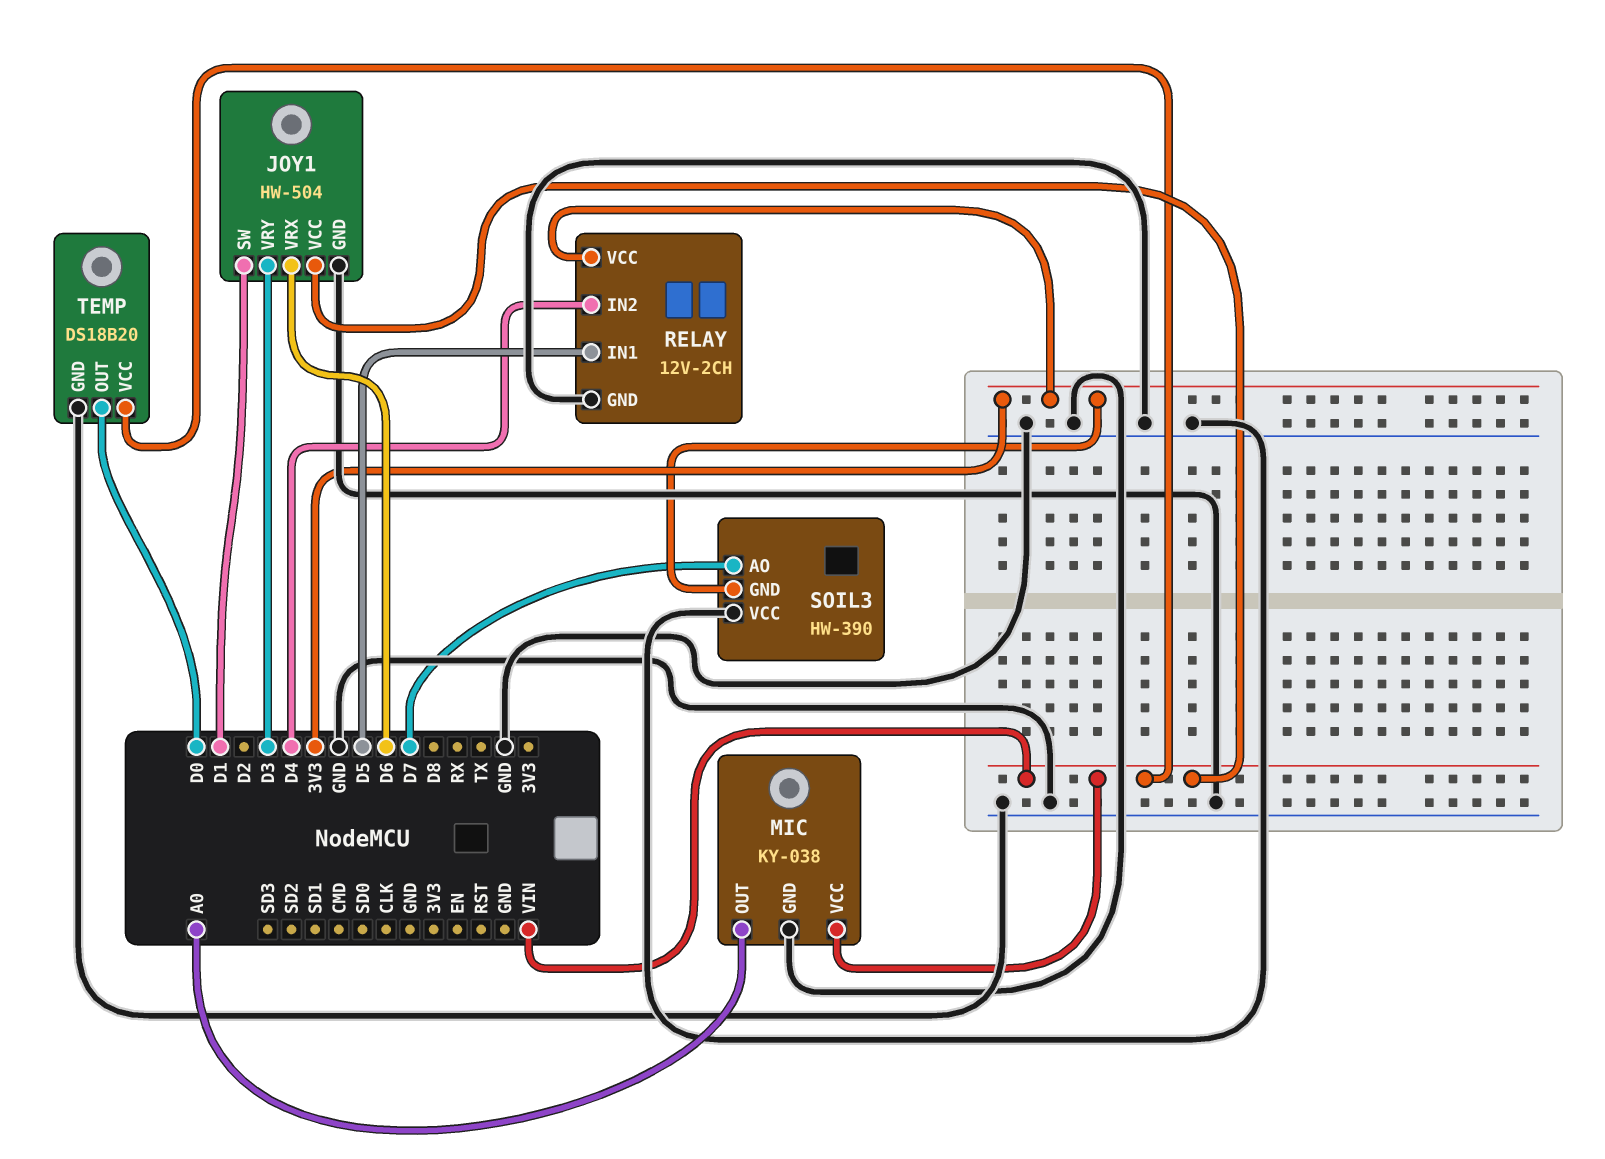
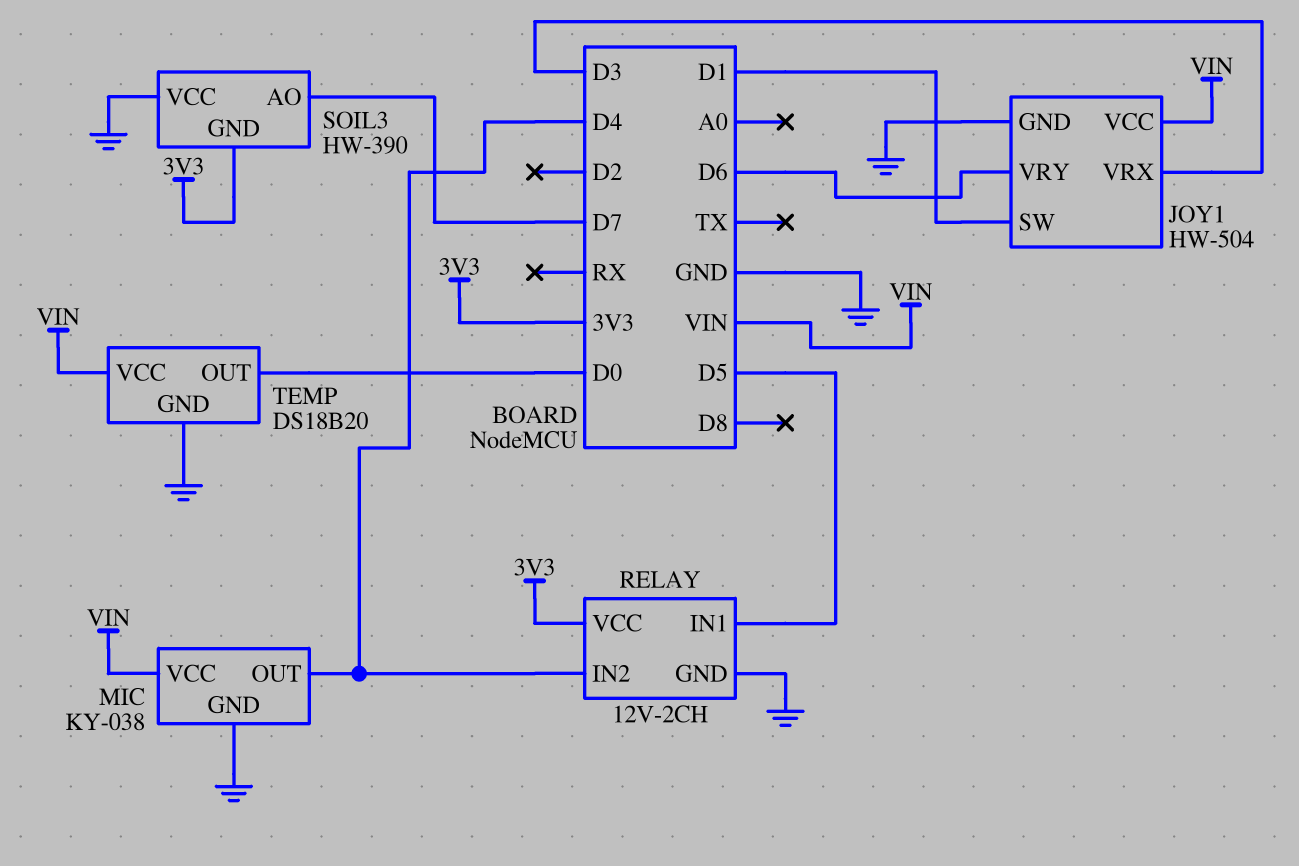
JOY1 pin VRX: D6 -> D3
JOY1 pin VRY: D3 -> D6
MIC pin OUT: A0 -> D4

